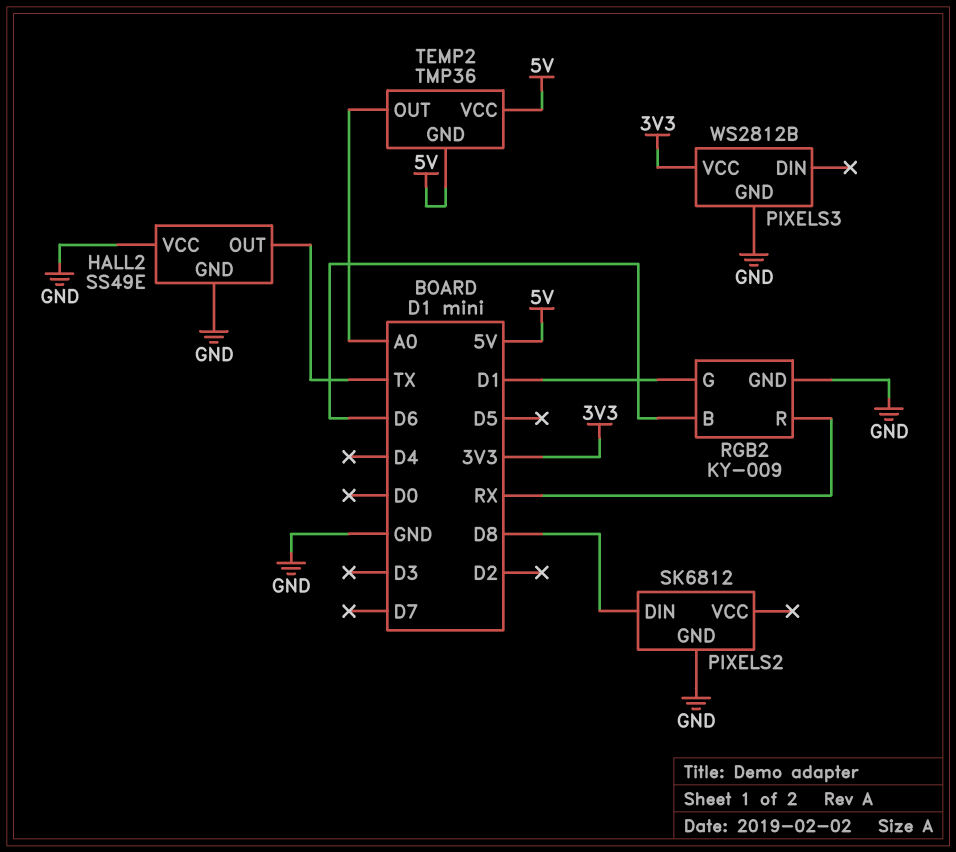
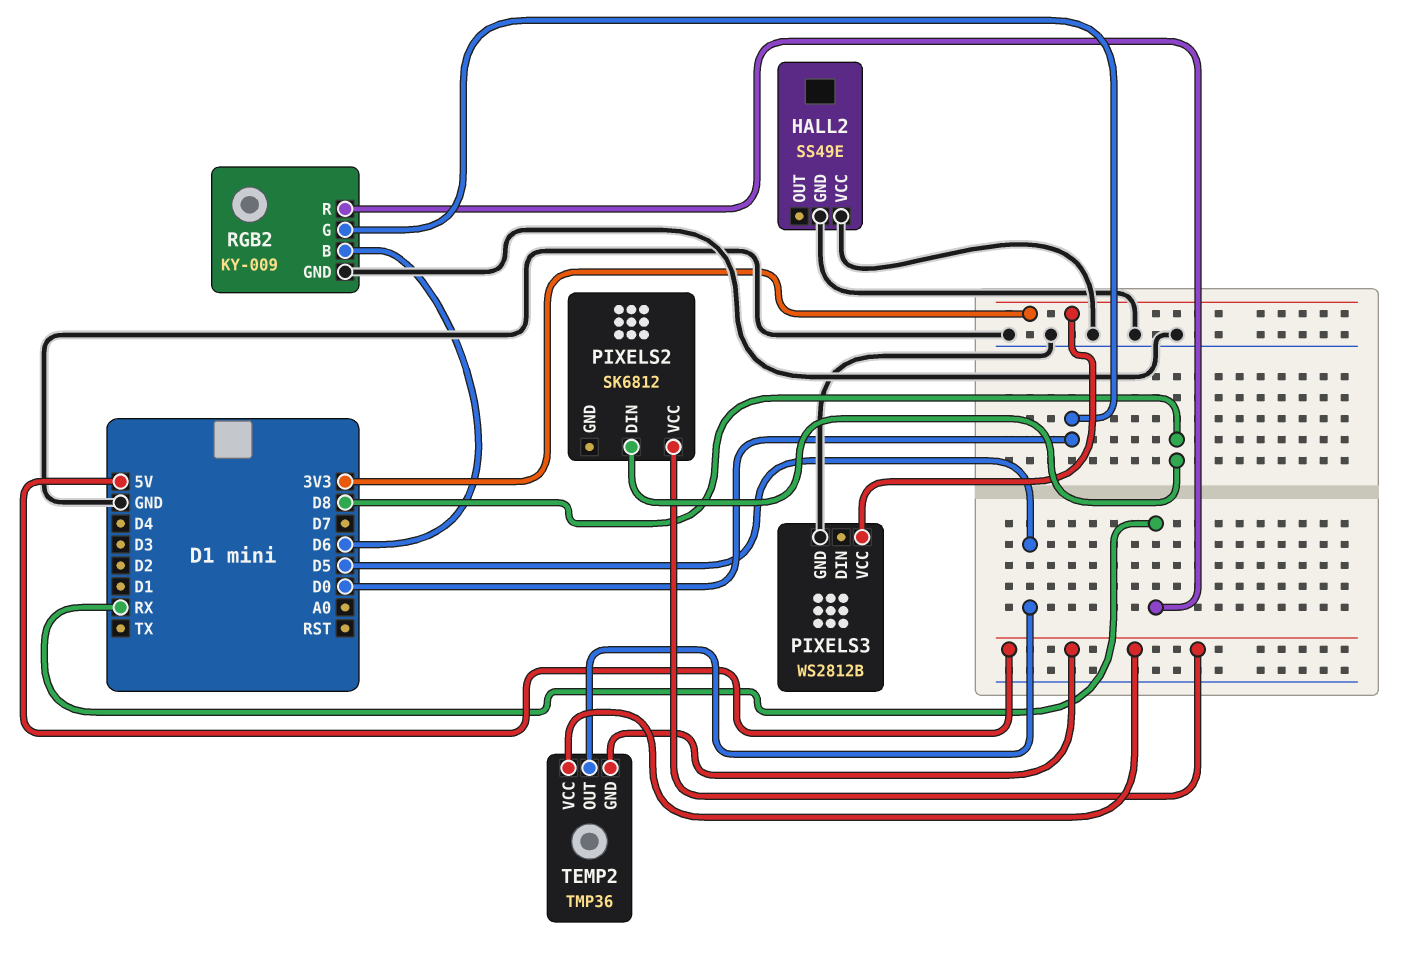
HALL2 pin OUT: TX -> none
PIXELS2 pin GND: GND -> none
PIXELS2 pin VCC: none -> 5V
RGB2 pin G: D1 -> D0
TEMP2 pin OUT: A0 -> D5

